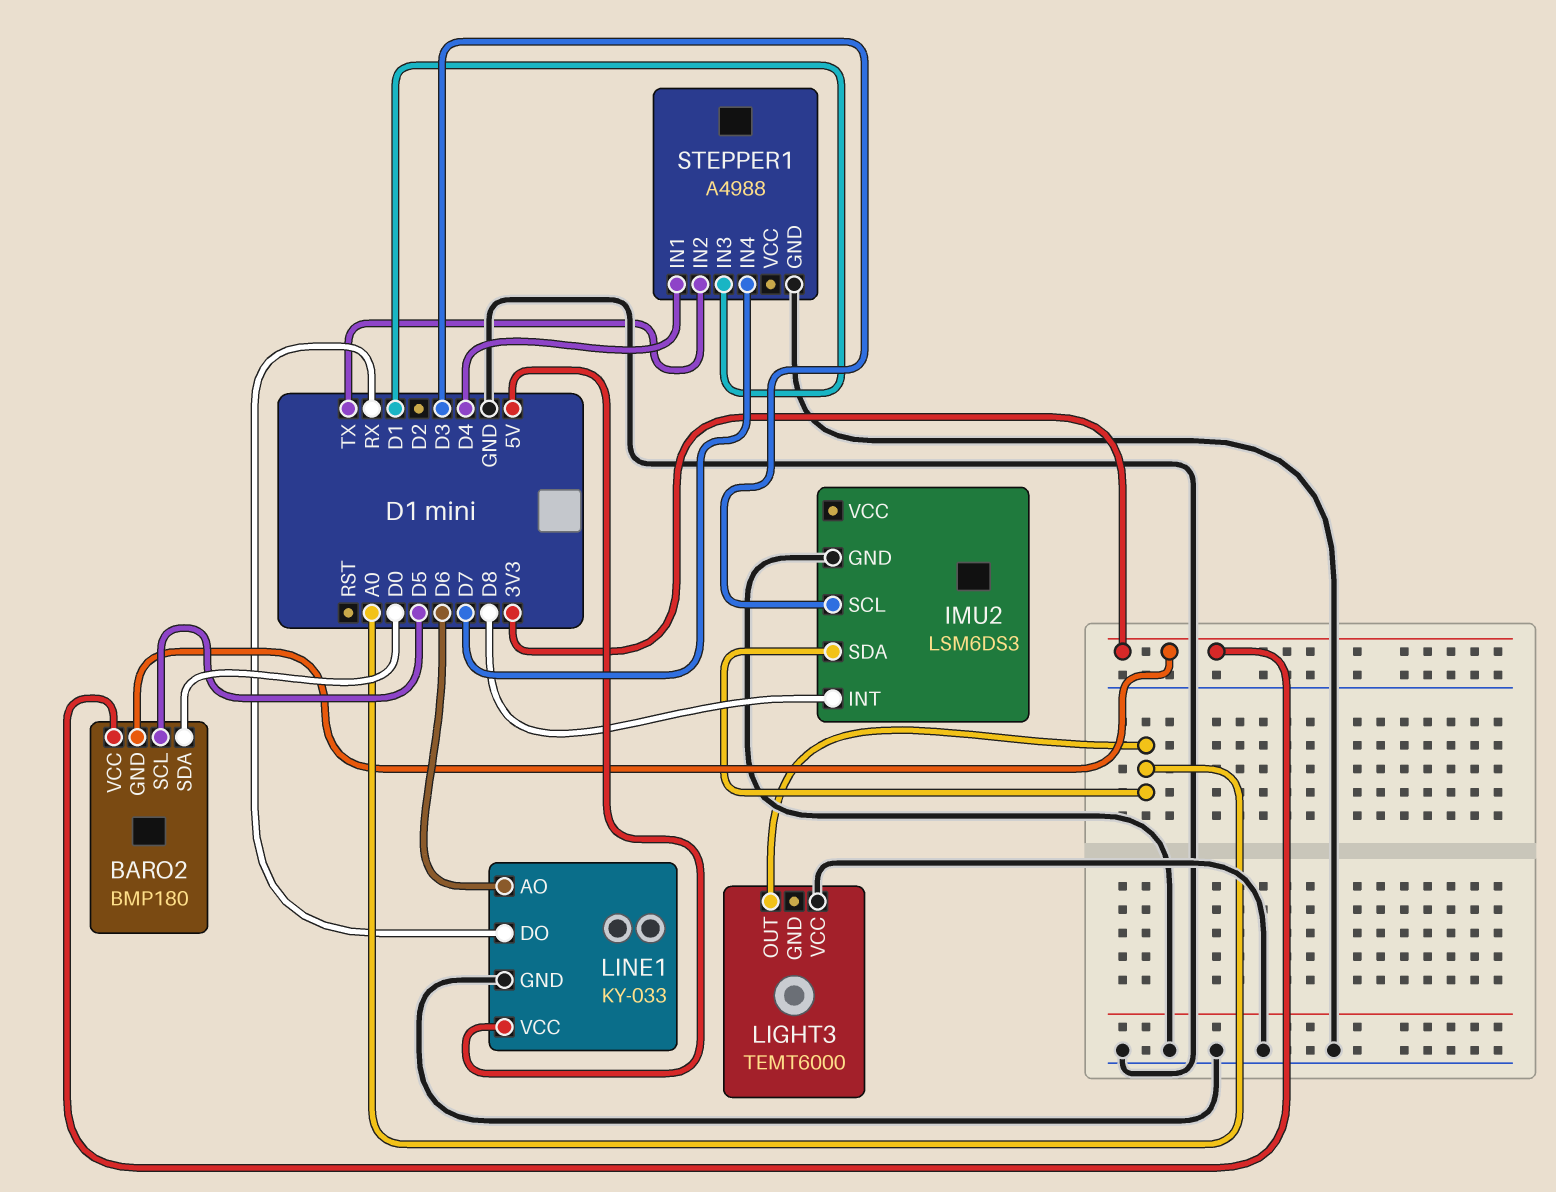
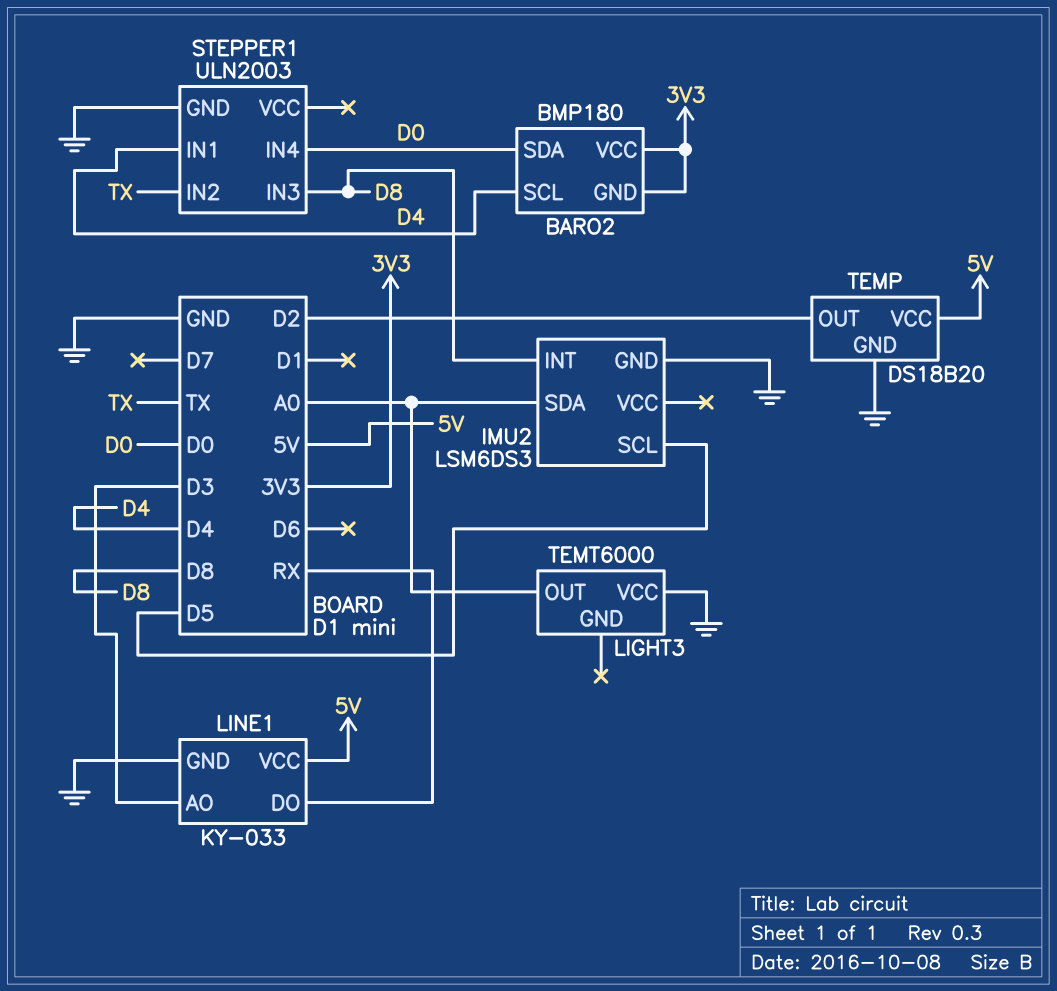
BARO2 pin SCL: D5 -> D4
IMU2 pin SCL: D3 -> D5
LINE1 pin AO: D6 -> D3
STEPPER1: A4988 -> ULN2003
STEPPER1 pin IN3: D1 -> D8
STEPPER1 pin IN4: D7 -> D0
TEMP: none -> DS18B20
TEMP pin GND: none -> GND
TEMP pin OUT: none -> D2
TEMP pin VCC: none -> 5V

